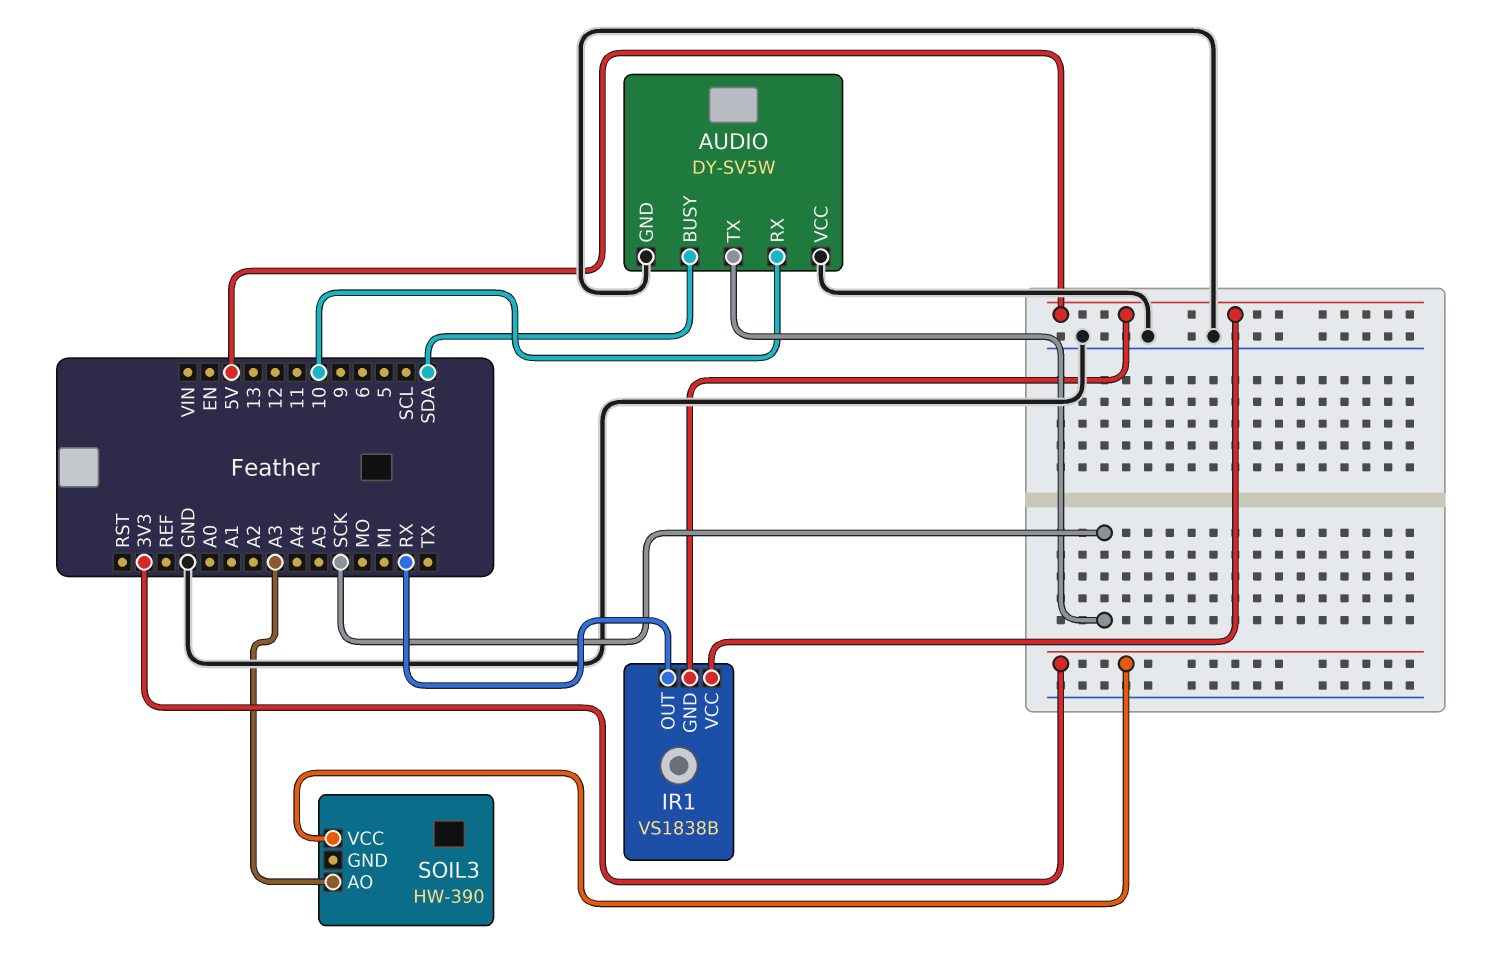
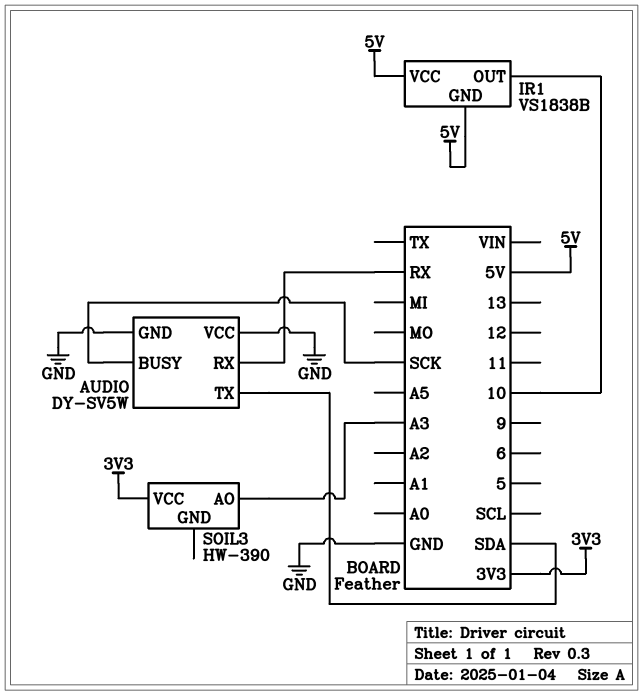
AUDIO pin BUSY: SDA -> SCK
AUDIO pin RX: 10 -> RX
AUDIO pin TX: SCK -> SDA
IR1 pin OUT: RX -> 10

